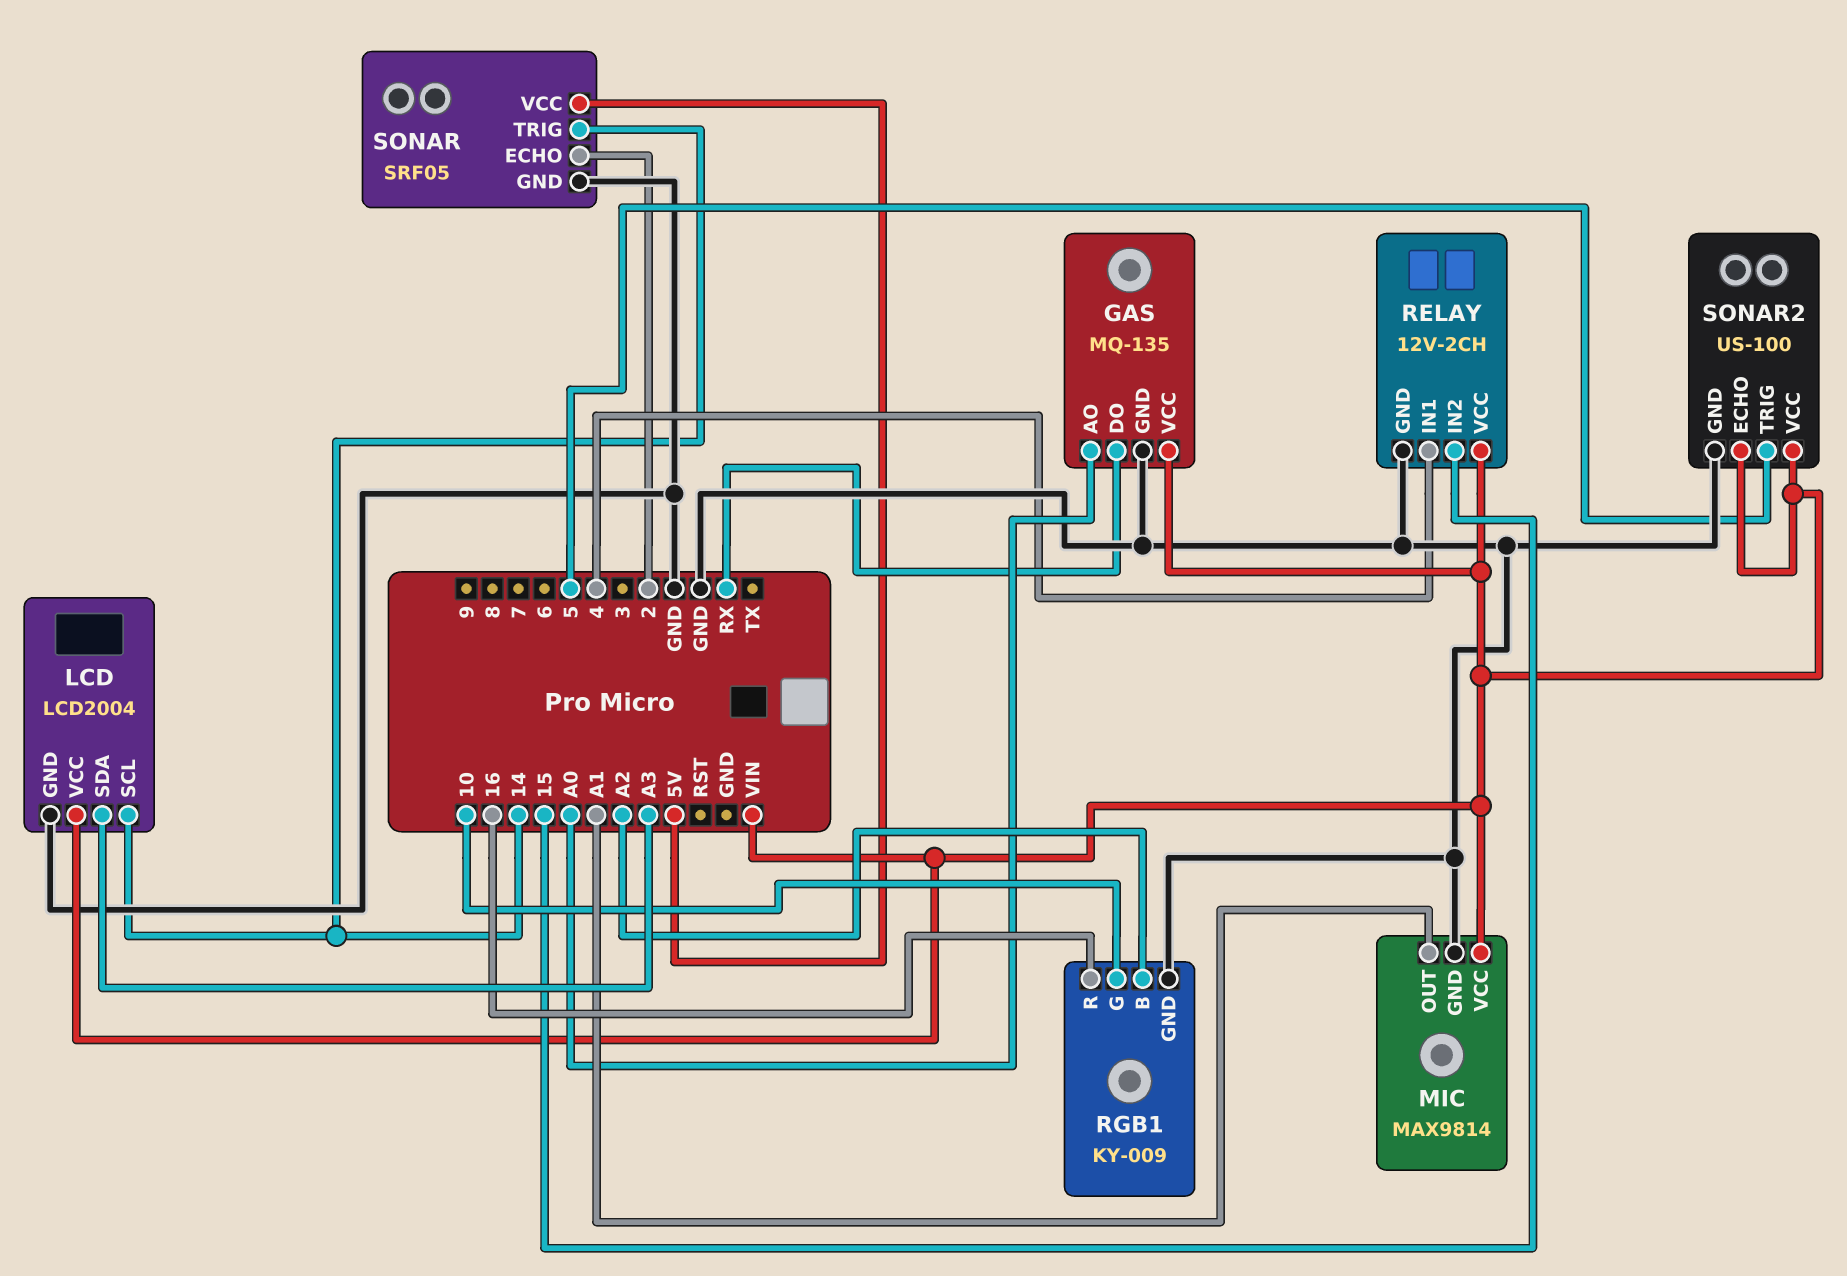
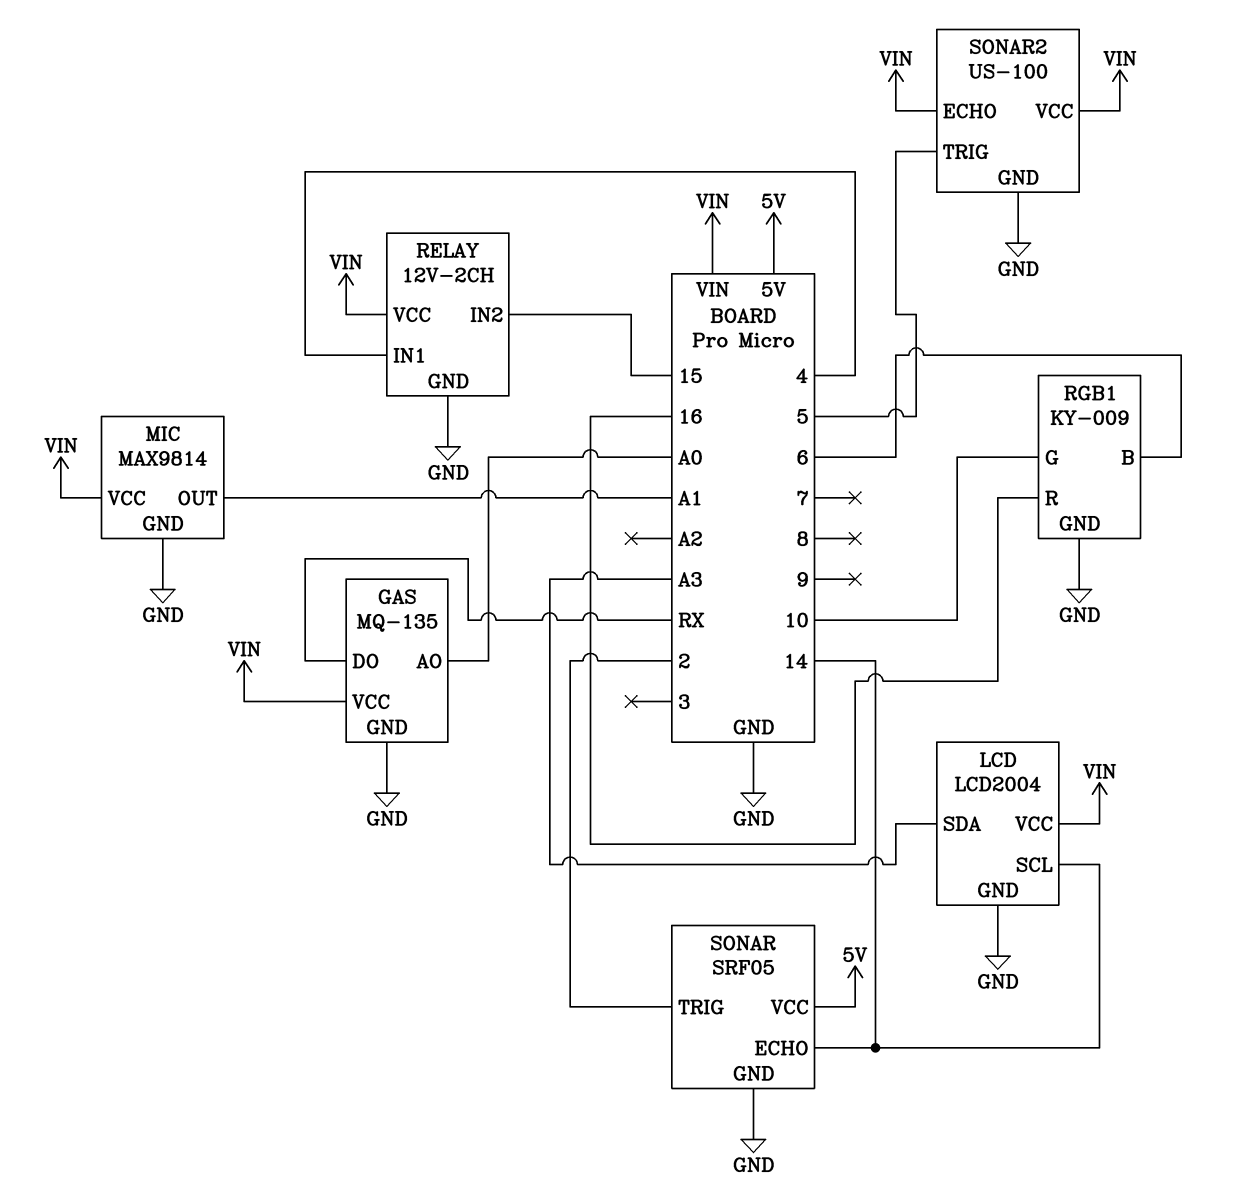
RGB1 pin B: A2 -> 6
SONAR pin ECHO: 2 -> 14
SONAR pin TRIG: 14 -> 2

